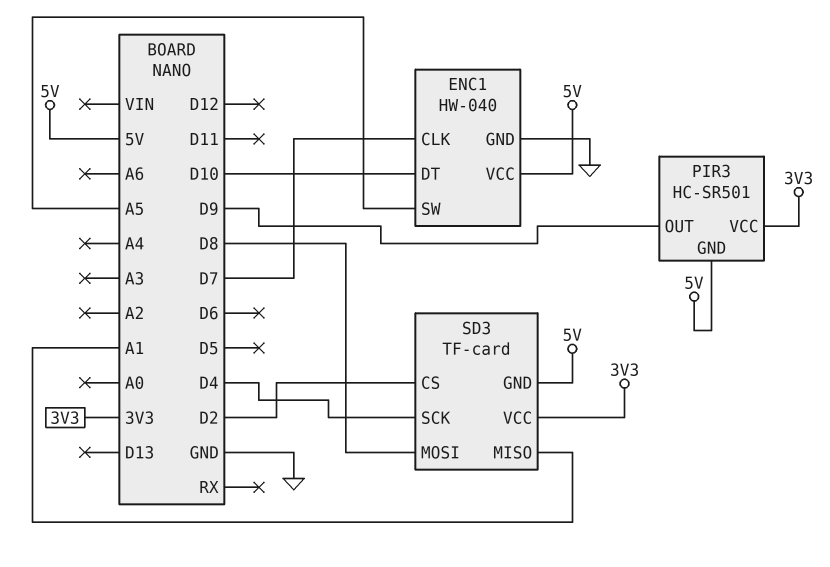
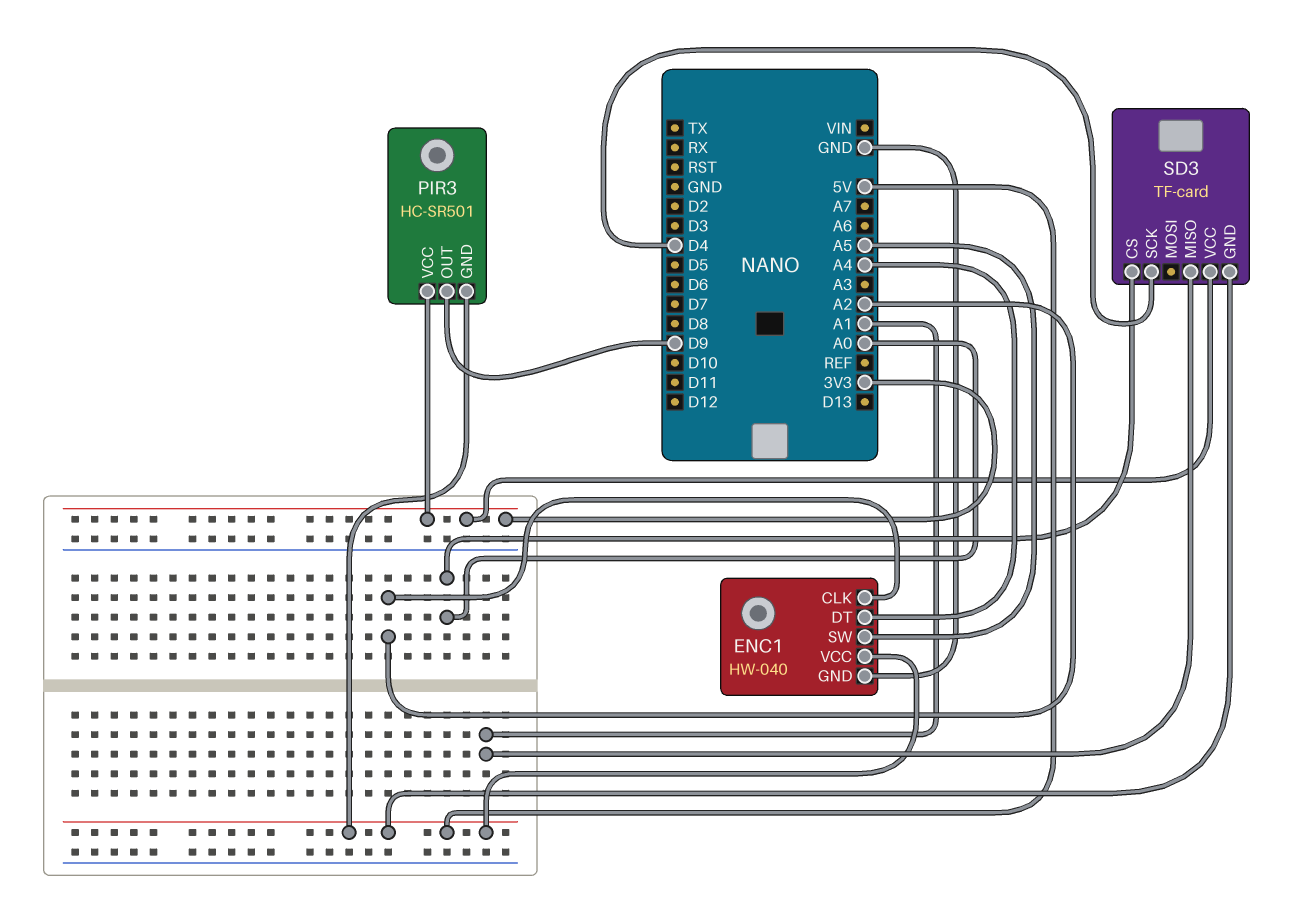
ENC1 pin CLK: D7 -> A2
ENC1 pin DT: D10 -> A4
SD3 pin CS: D2 -> A0
SD3 pin MOSI: D8 -> none

